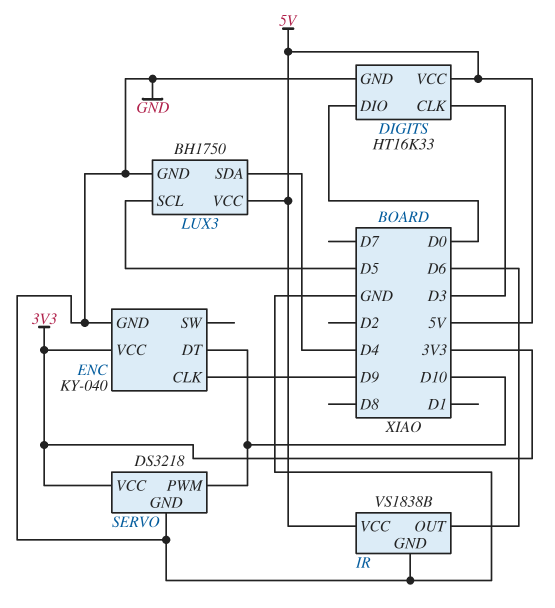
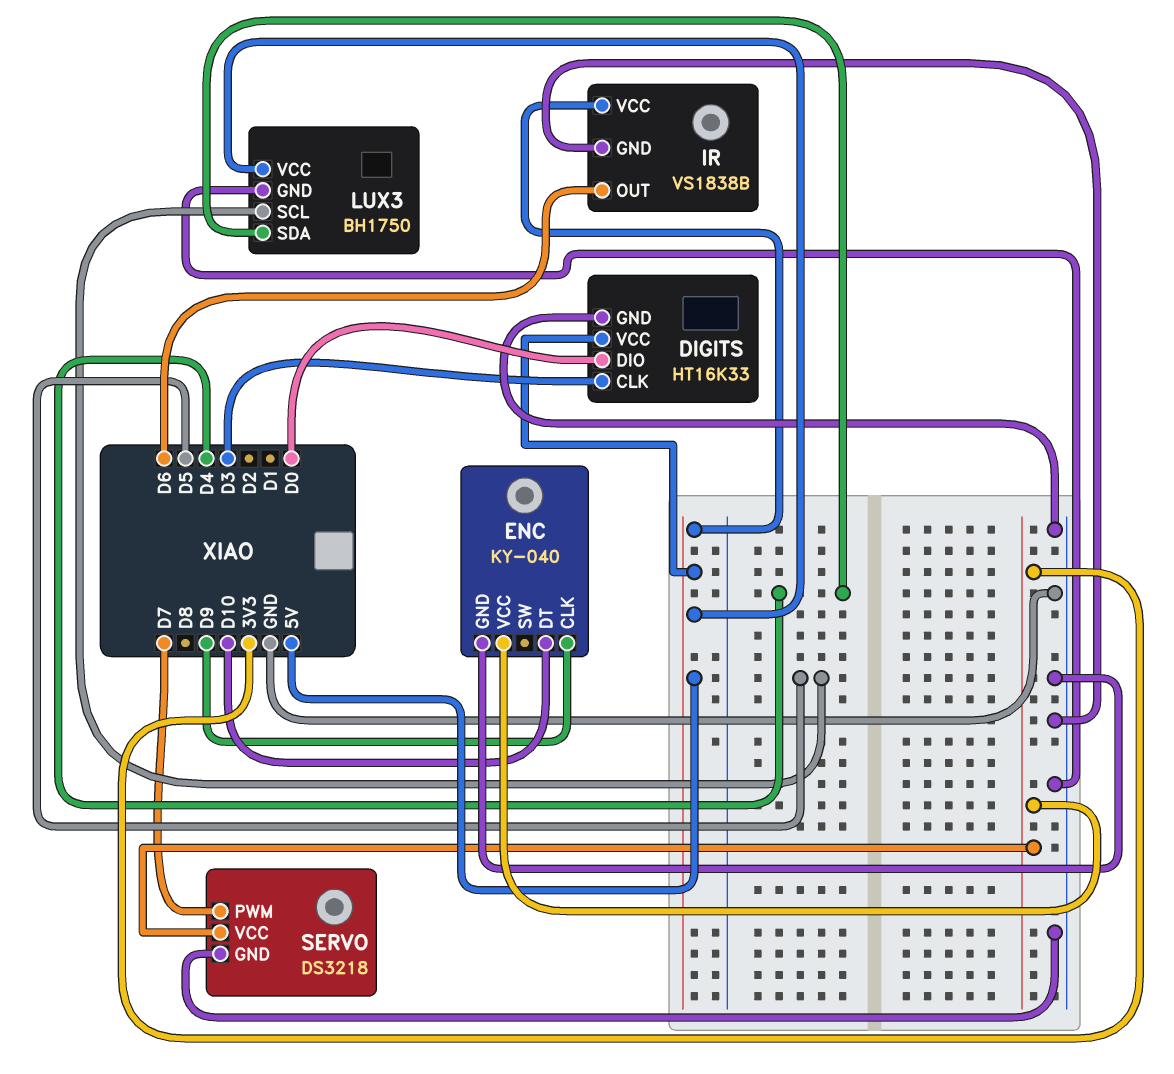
SERVO pin PWM: D10 -> D7

